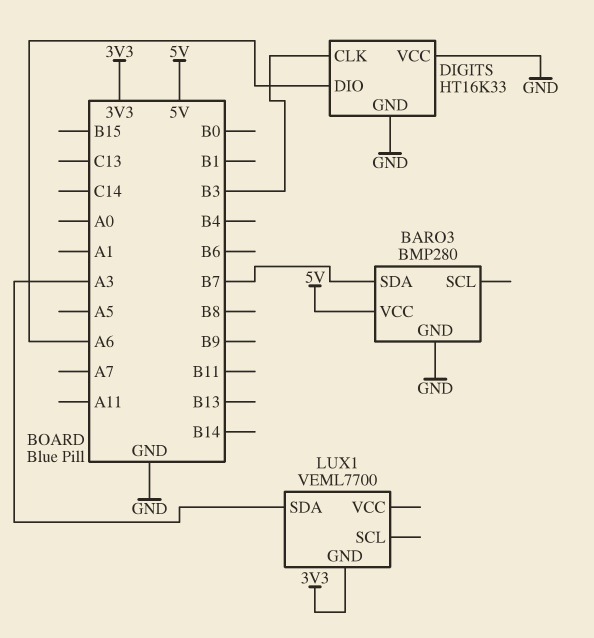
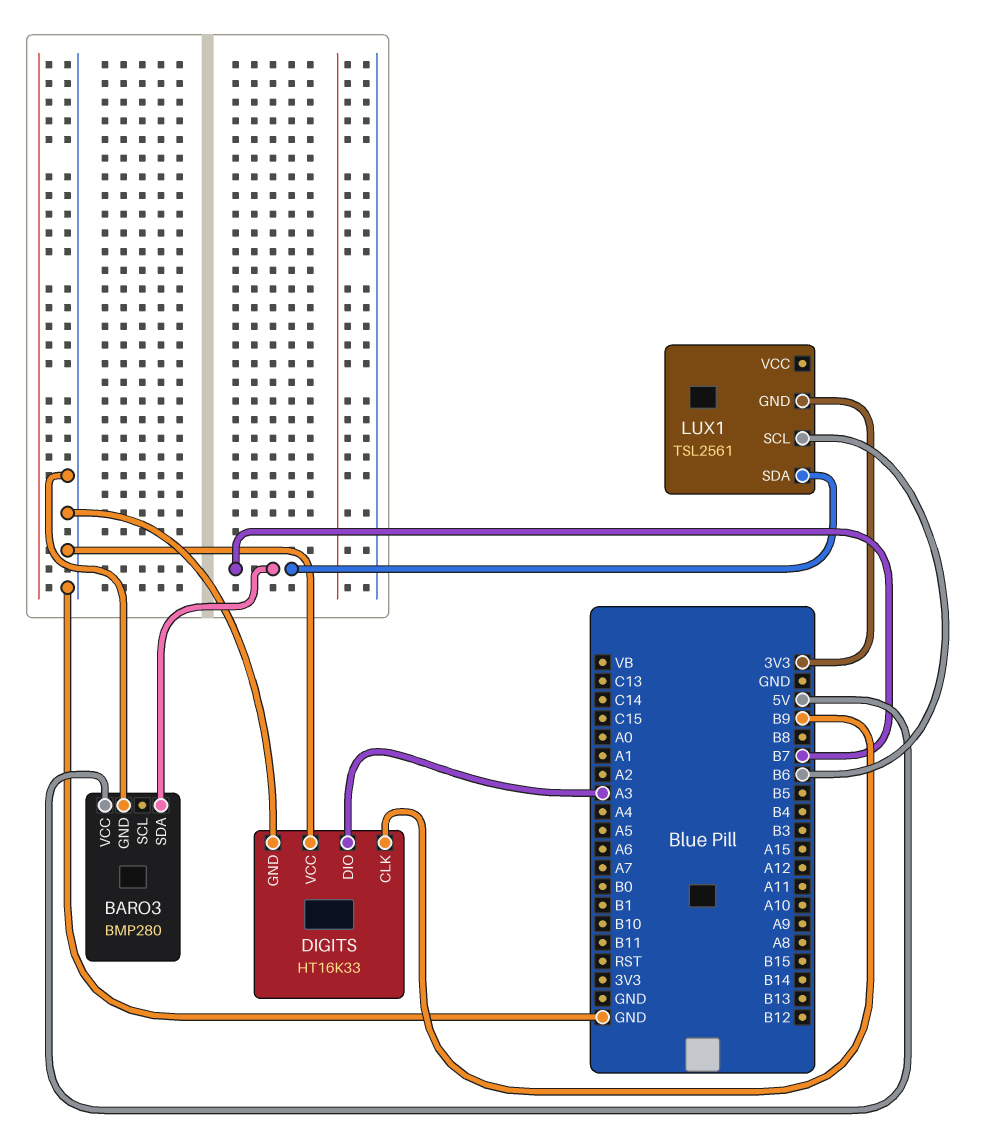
DIGITS pin CLK: B3 -> B9
DIGITS pin DIO: A6 -> A3
LUX1: VEML7700 -> TSL2561
LUX1 pin SCL: none -> B6
LUX1 pin SDA: A3 -> B7

